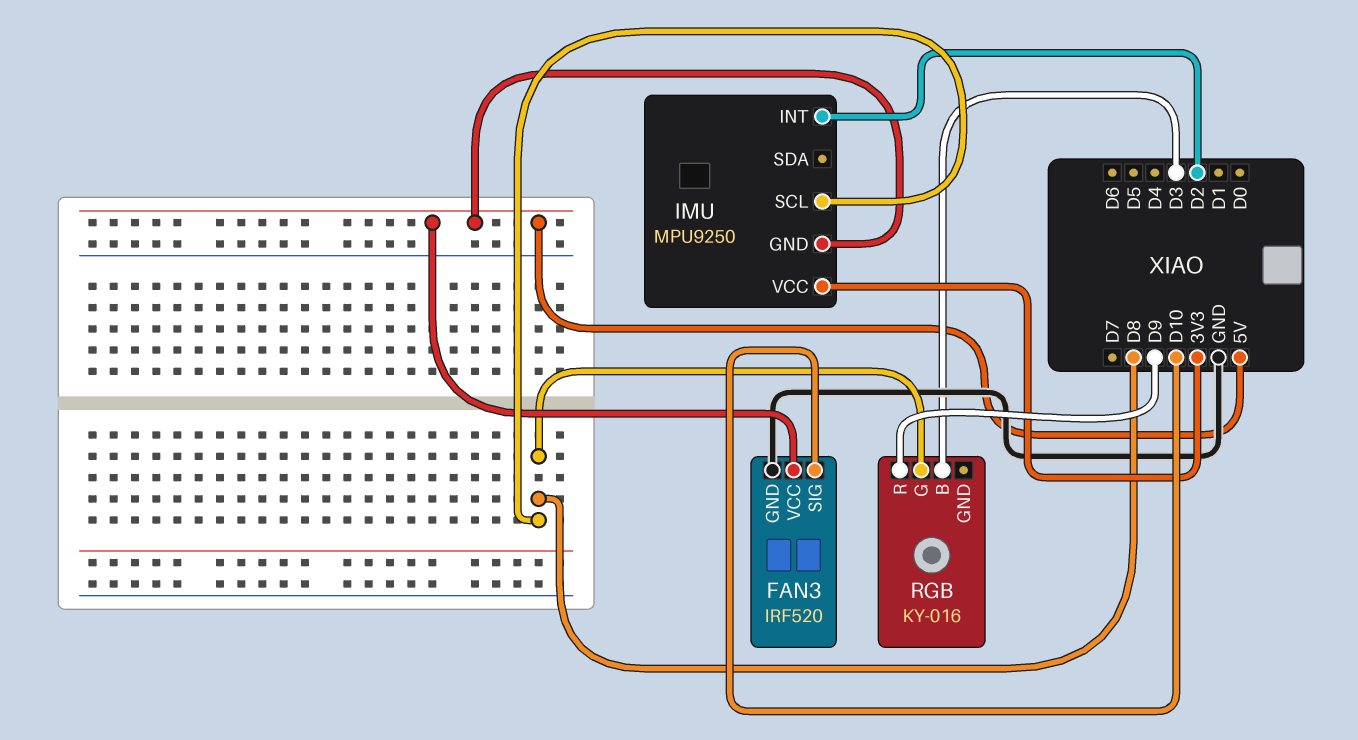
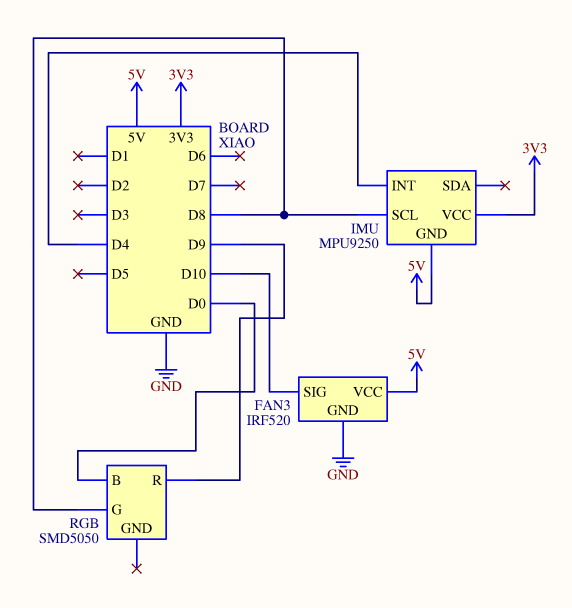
IMU pin INT: D2 -> D4
RGB: KY-016 -> SMD5050
RGB pin B: D3 -> D0

